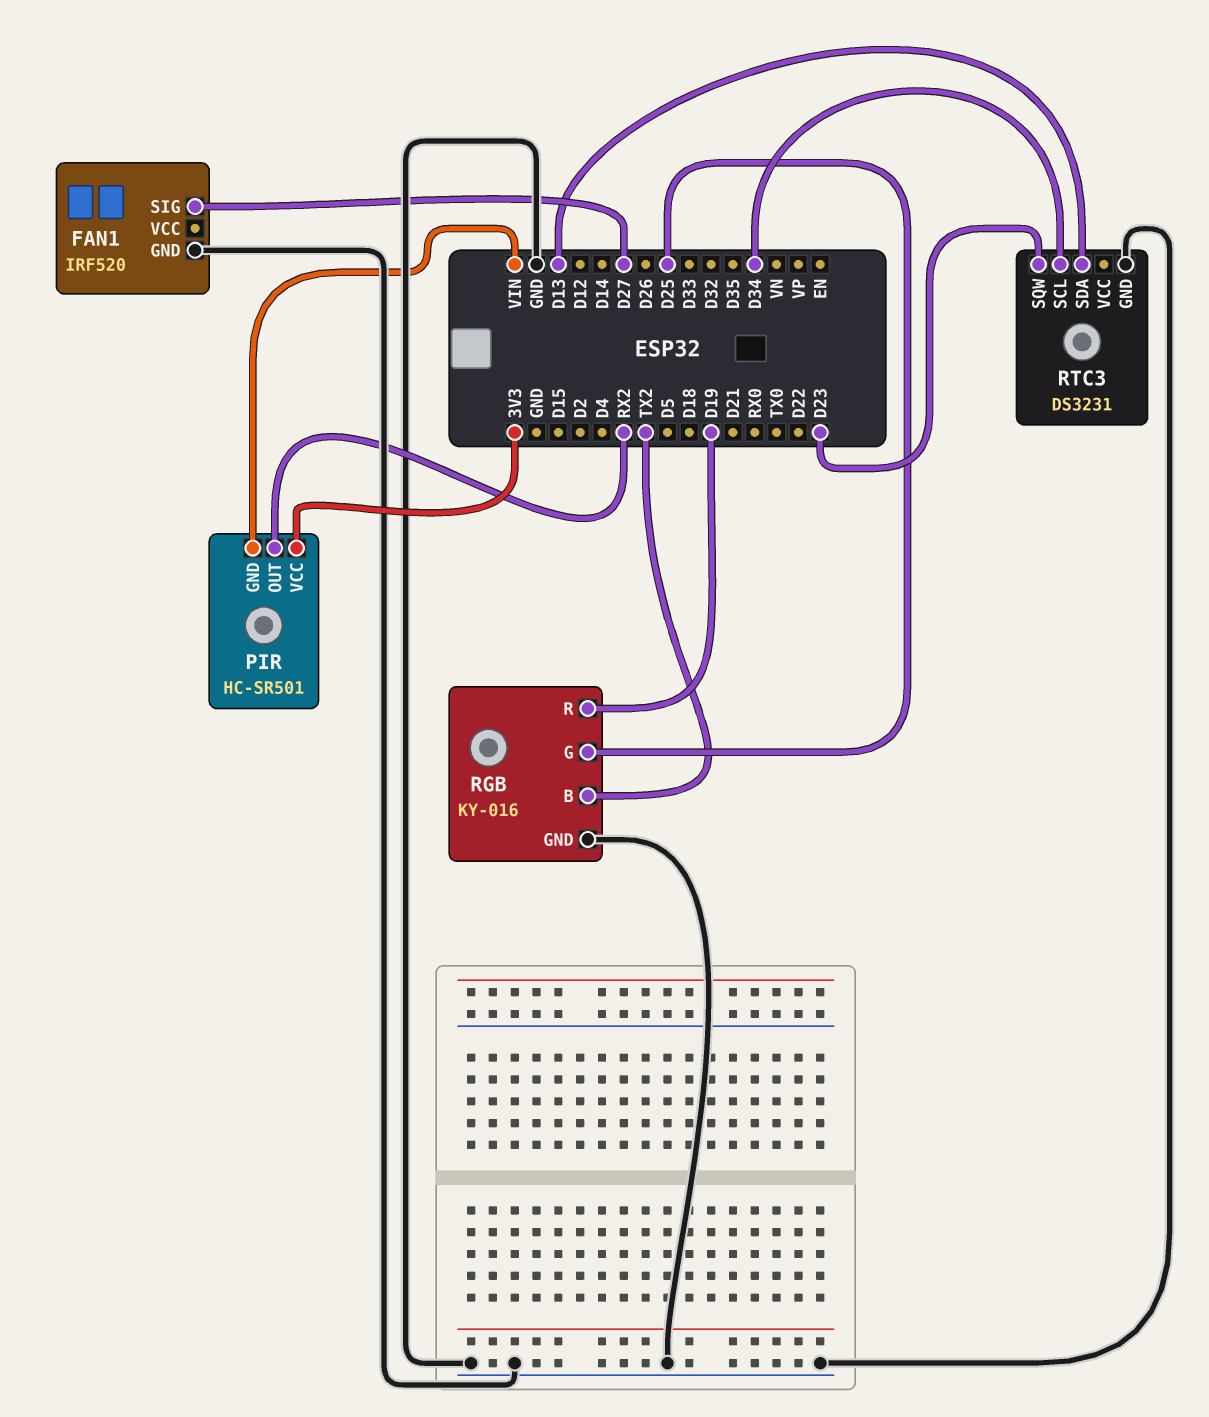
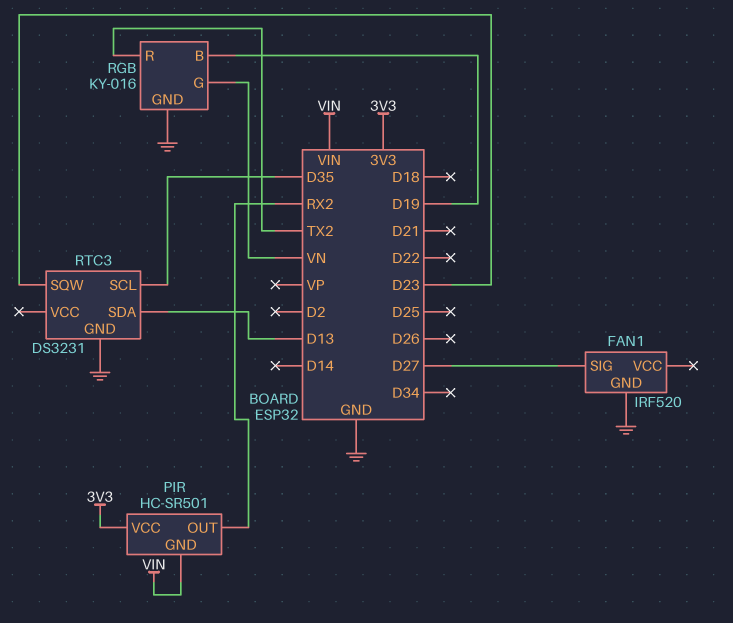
RGB pin B: TX2 -> D19
RGB pin G: D25 -> VN
RGB pin R: D19 -> TX2
RTC3 pin SCL: D34 -> D35

